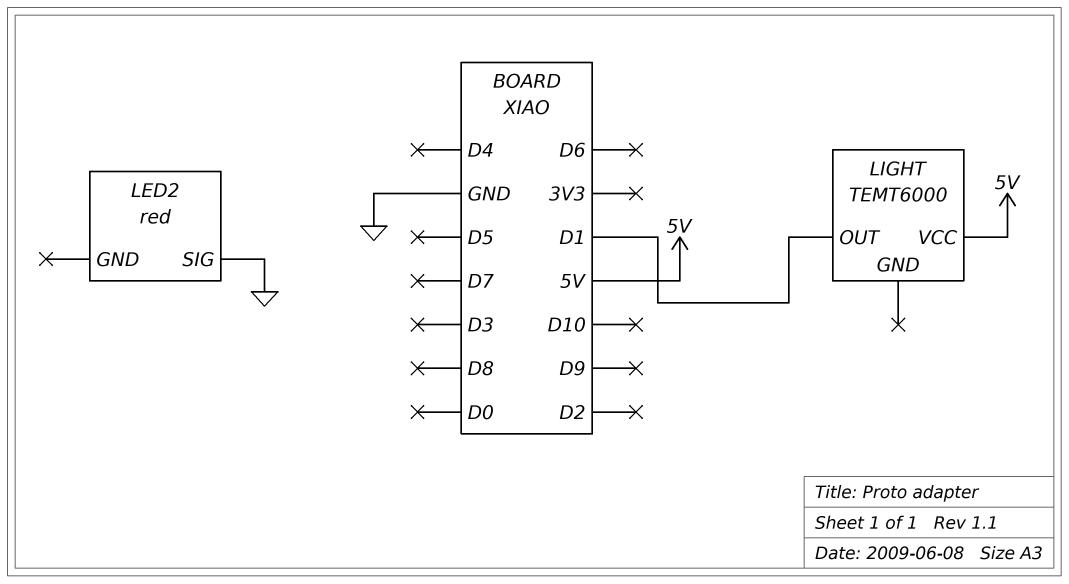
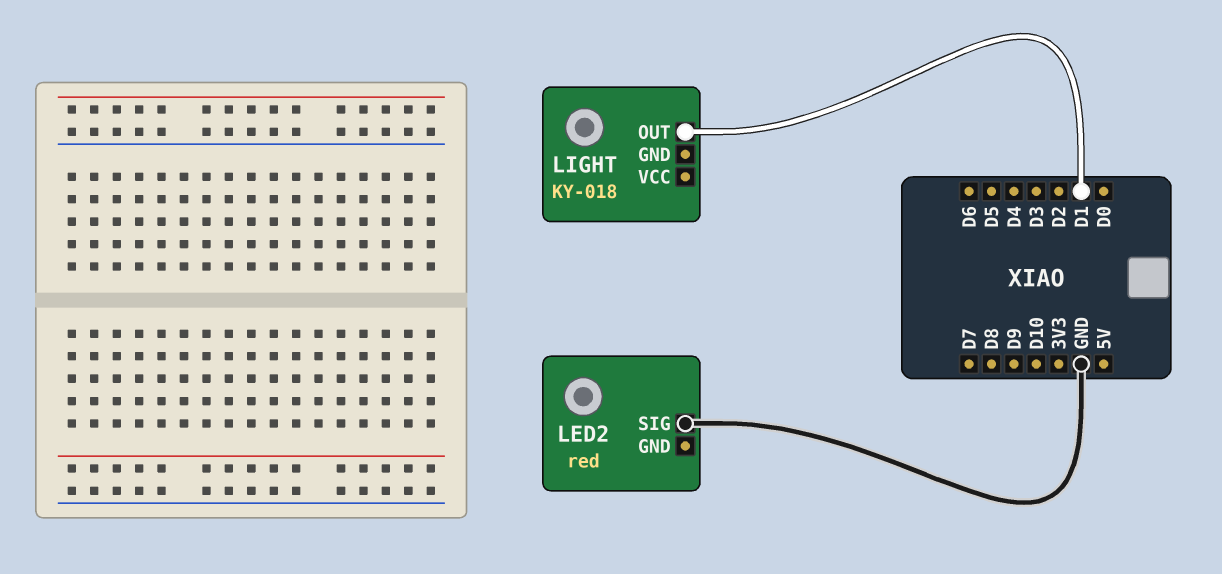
LIGHT: TEMT6000 -> KY-018
LIGHT pin VCC: 5V -> none

